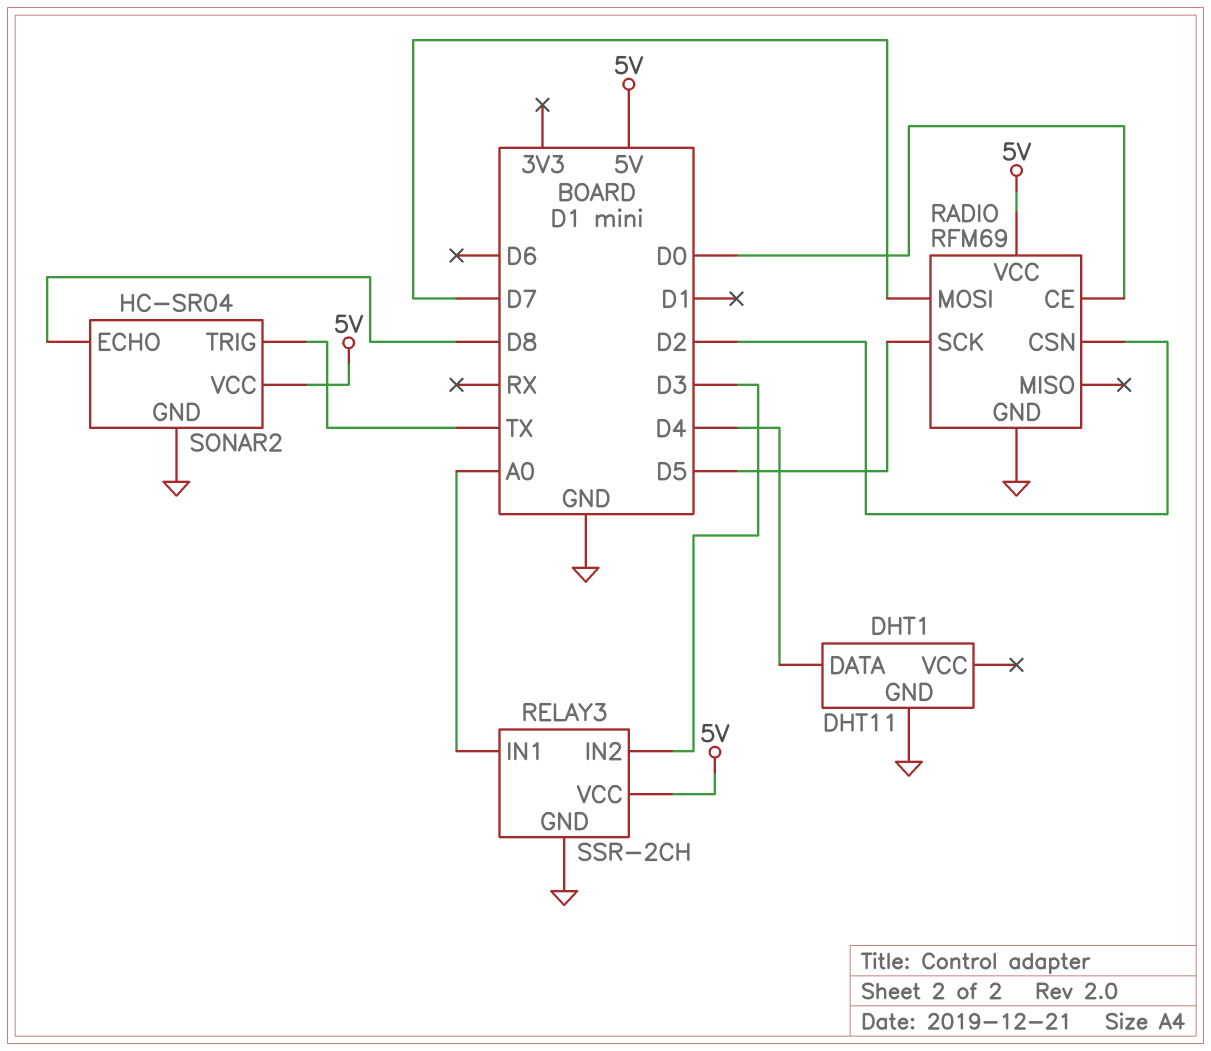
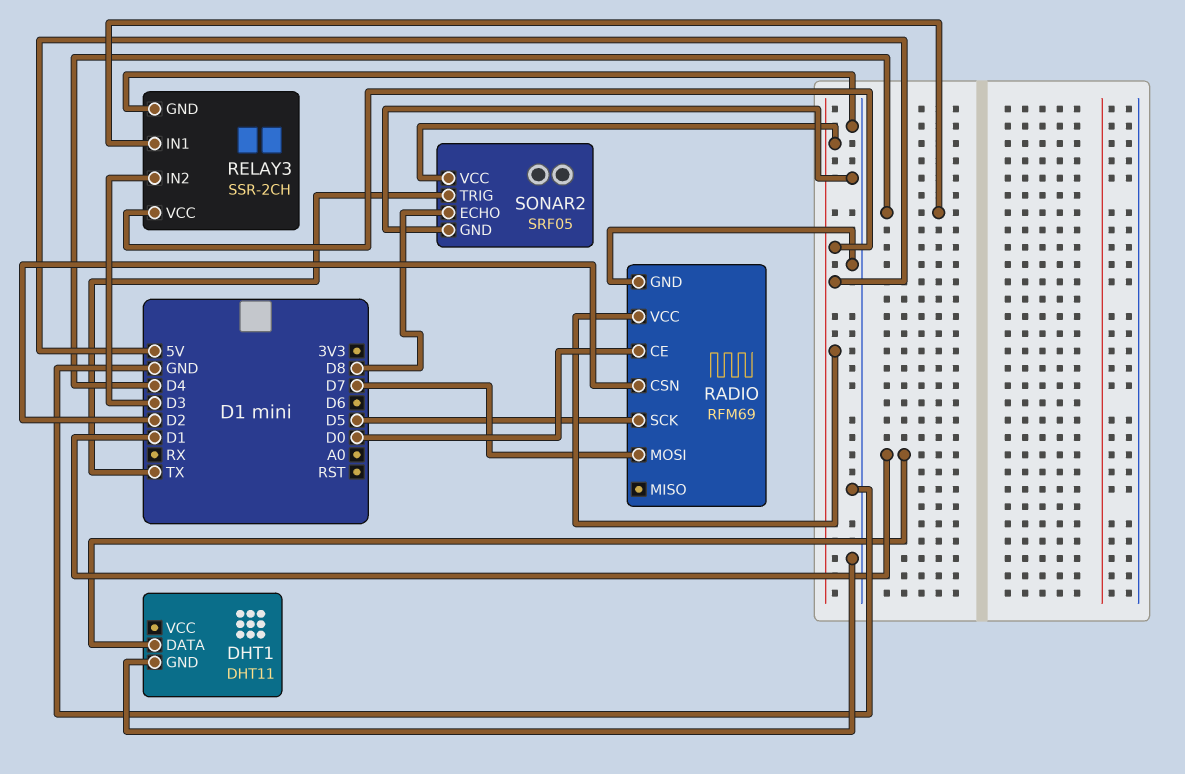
DHT1 pin DATA: D4 -> D1
RELAY3 pin IN1: A0 -> D4
SONAR2: HC-SR04 -> SRF05

